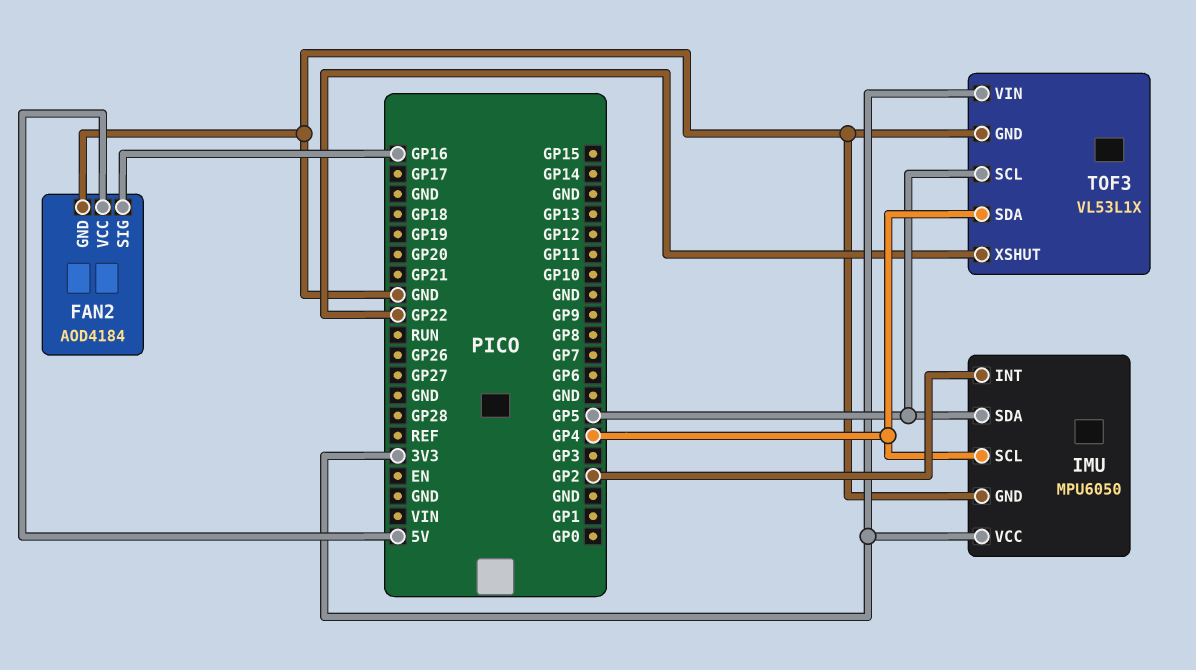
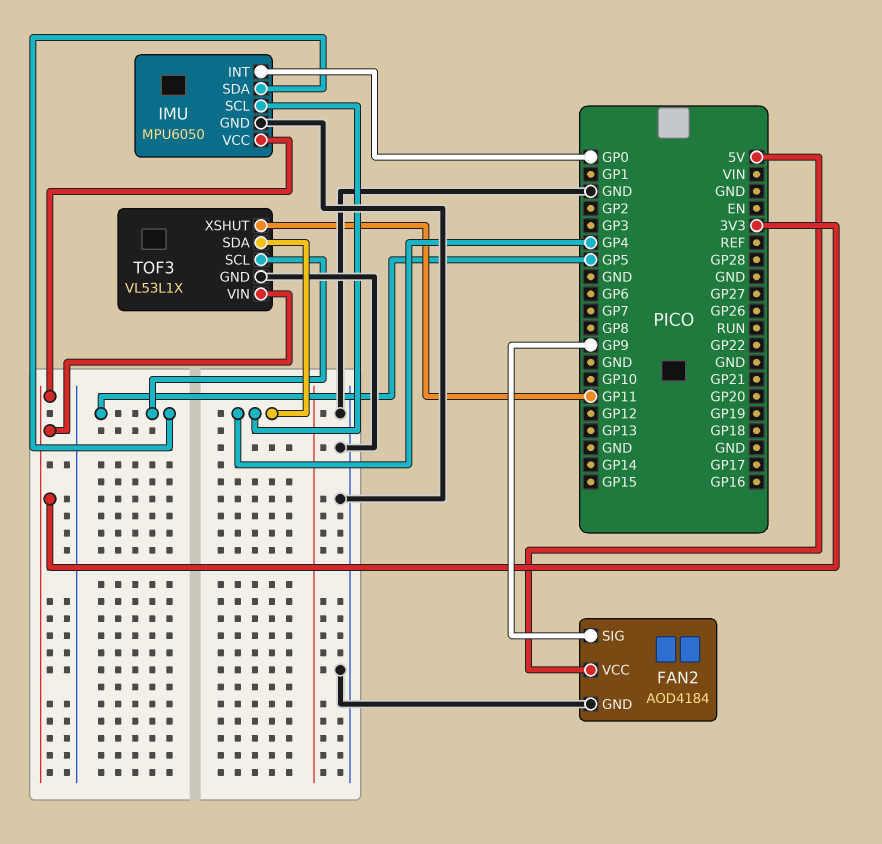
FAN2 pin SIG: GP16 -> GP9
IMU pin INT: GP2 -> GP0
TOF3 pin XSHUT: GP22 -> GP11

